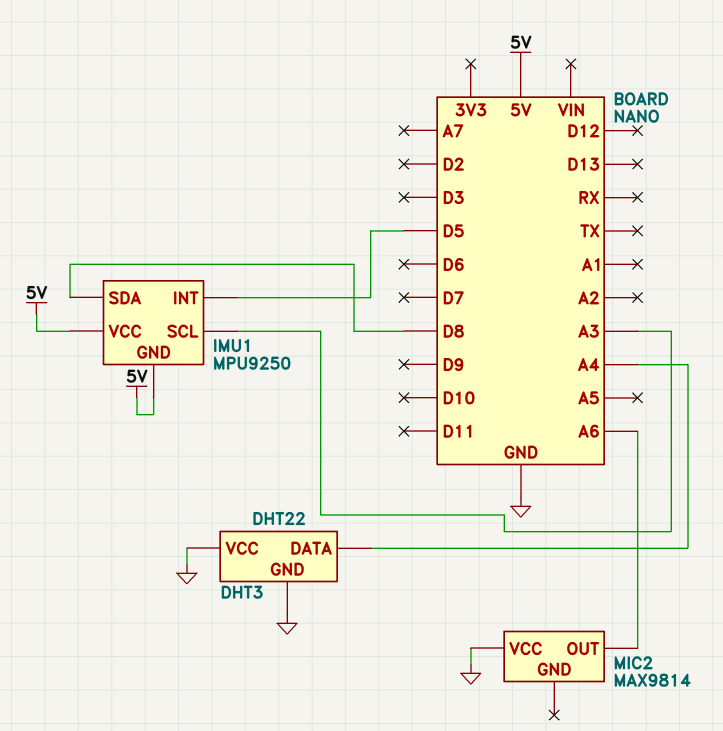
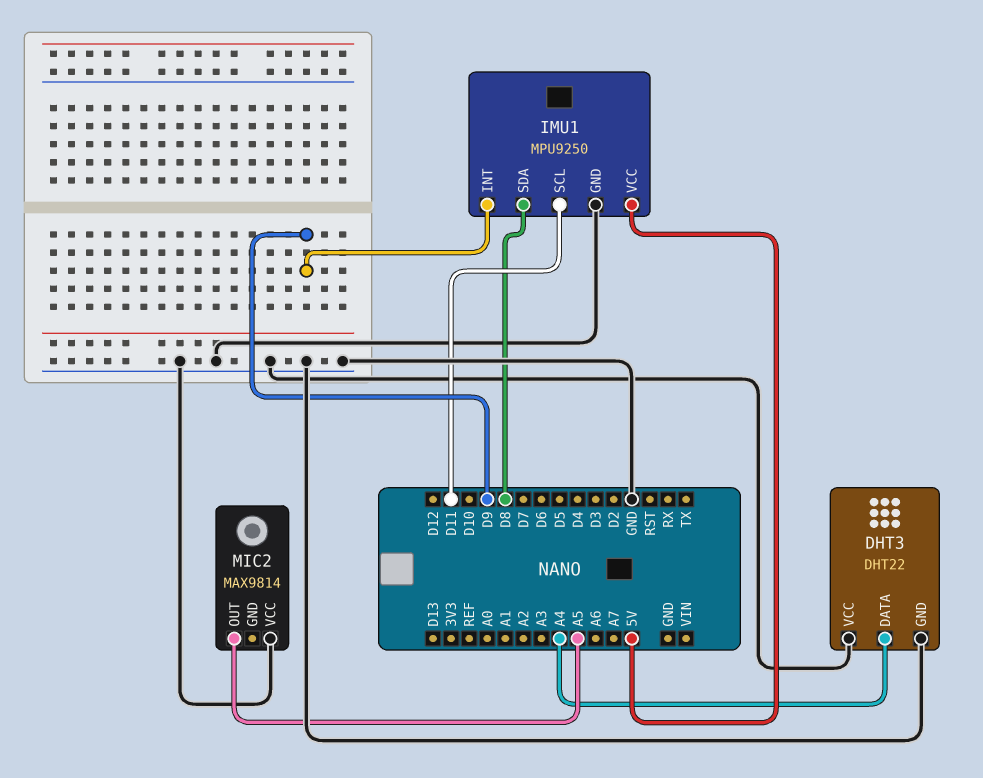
IMU1 pin GND: 5V -> GND
IMU1 pin INT: D5 -> D9
IMU1 pin SCL: A3 -> D11
MIC2 pin OUT: A6 -> A5

